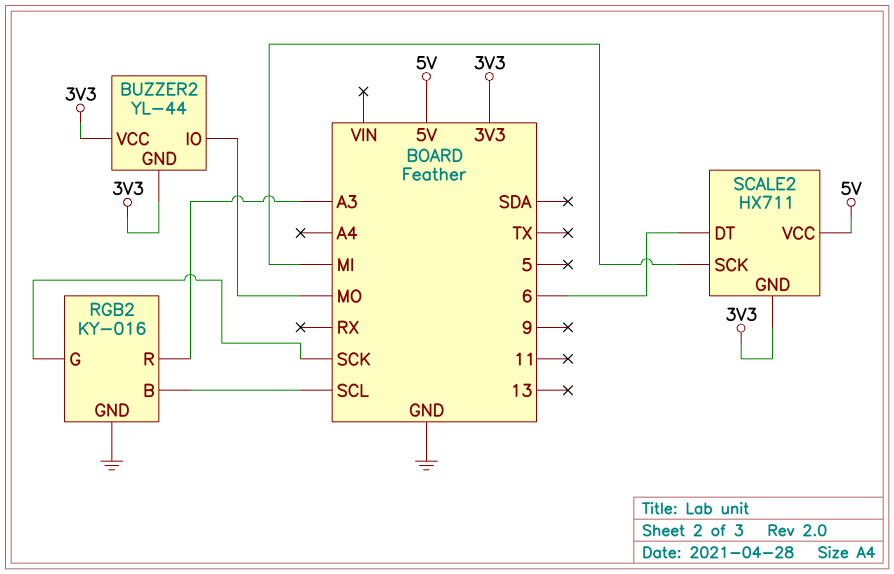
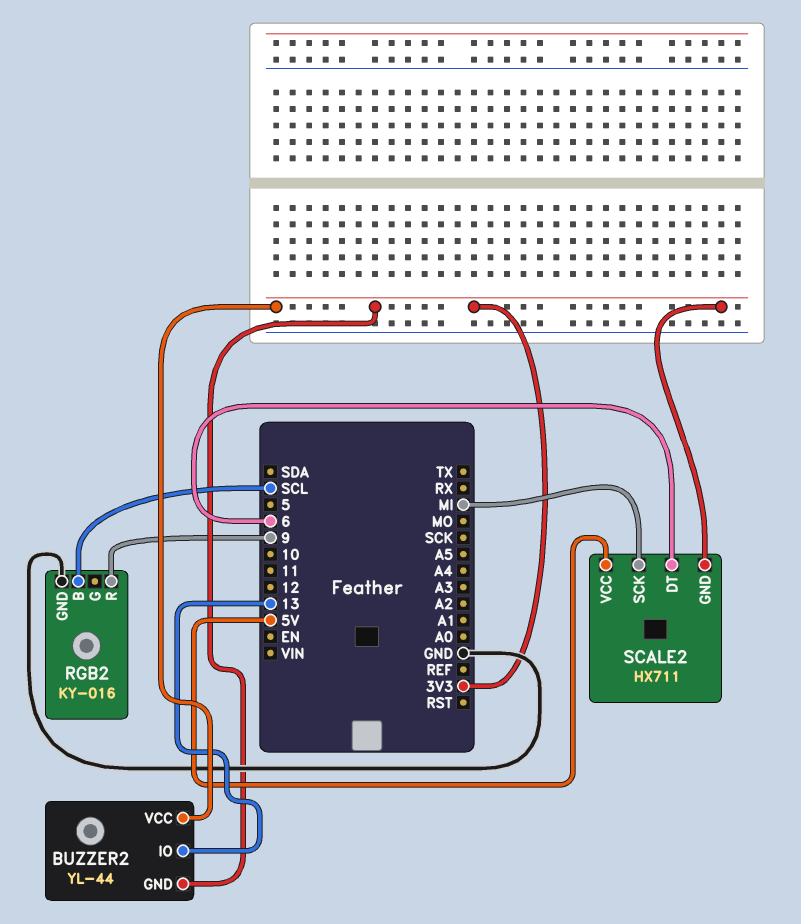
BUZZER2 pin IO: MO -> 13
RGB2 pin G: SCK -> none
RGB2 pin R: A3 -> 9

